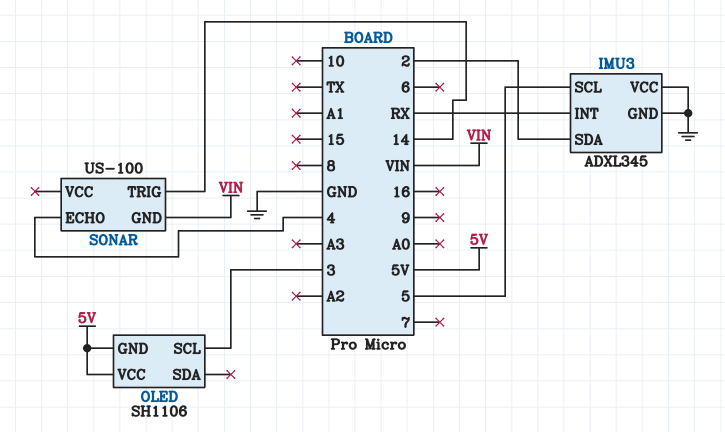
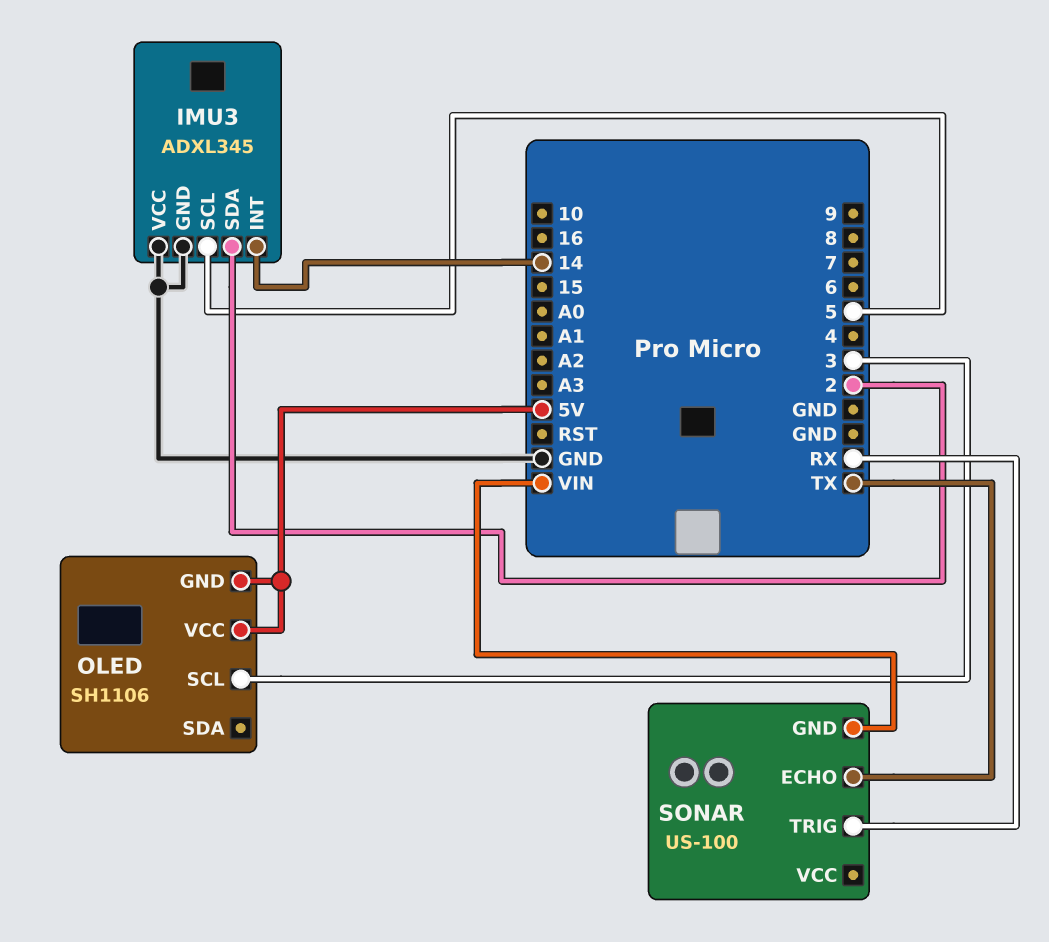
IMU3 pin INT: RX -> 14
SONAR pin ECHO: 4 -> TX
SONAR pin TRIG: 14 -> RX

